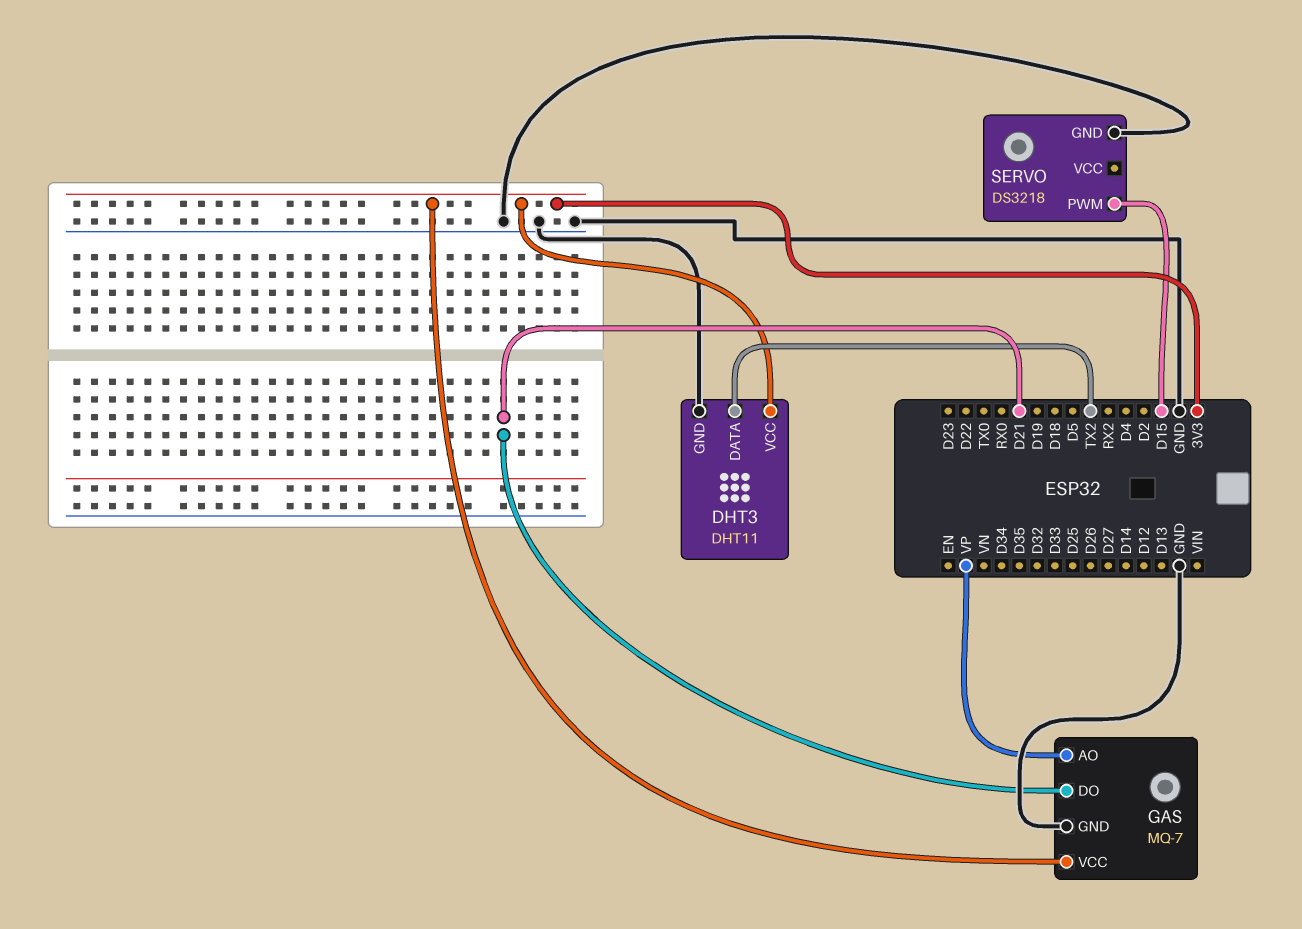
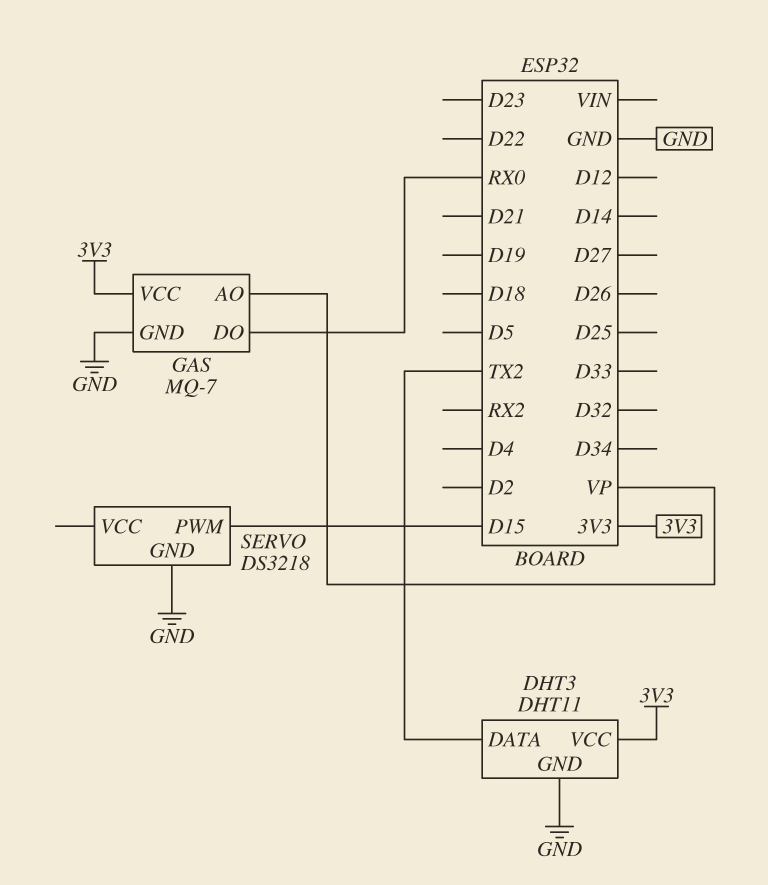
GAS pin DO: D21 -> RX0

